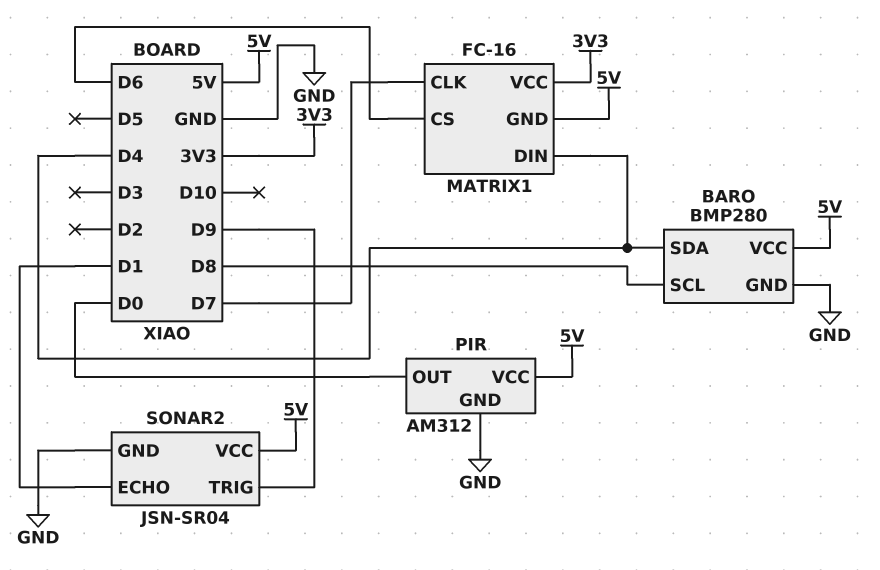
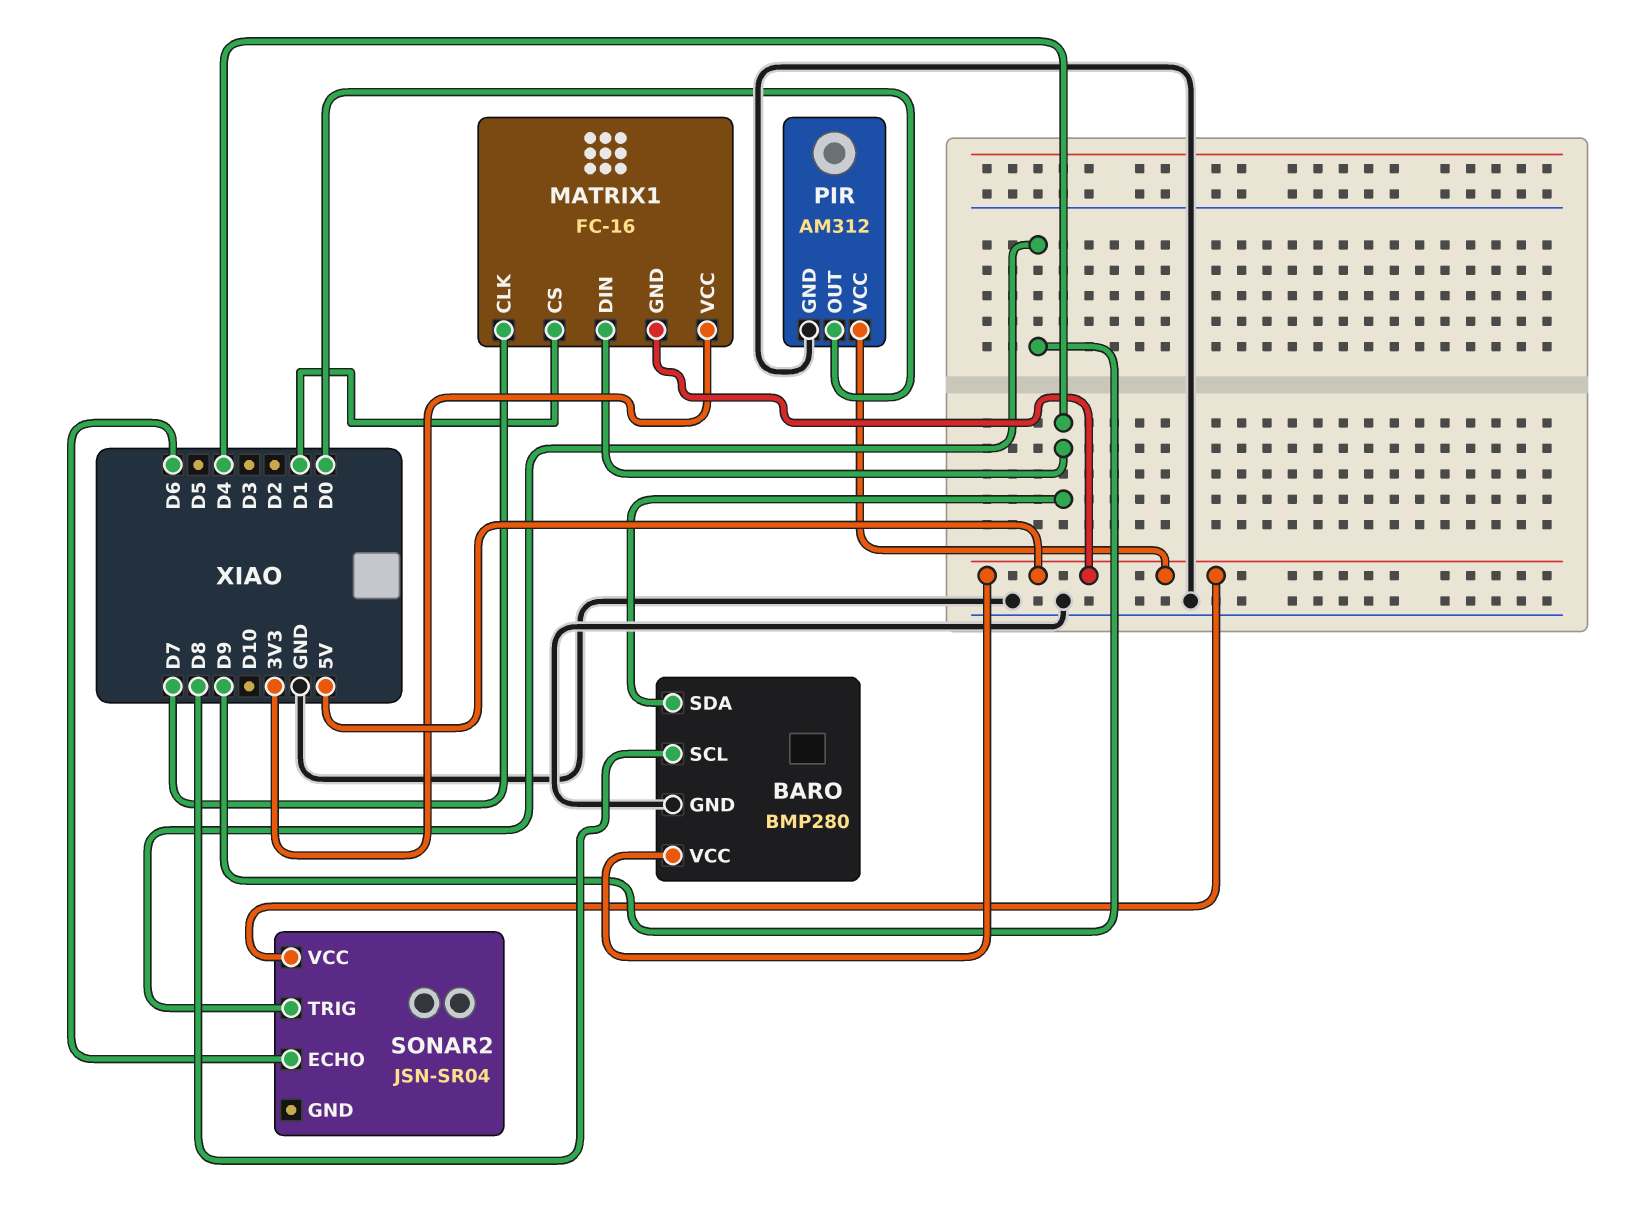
MATRIX1 pin CS: D6 -> D1
SONAR2 pin ECHO: D1 -> D6
SONAR2 pin GND: GND -> none

